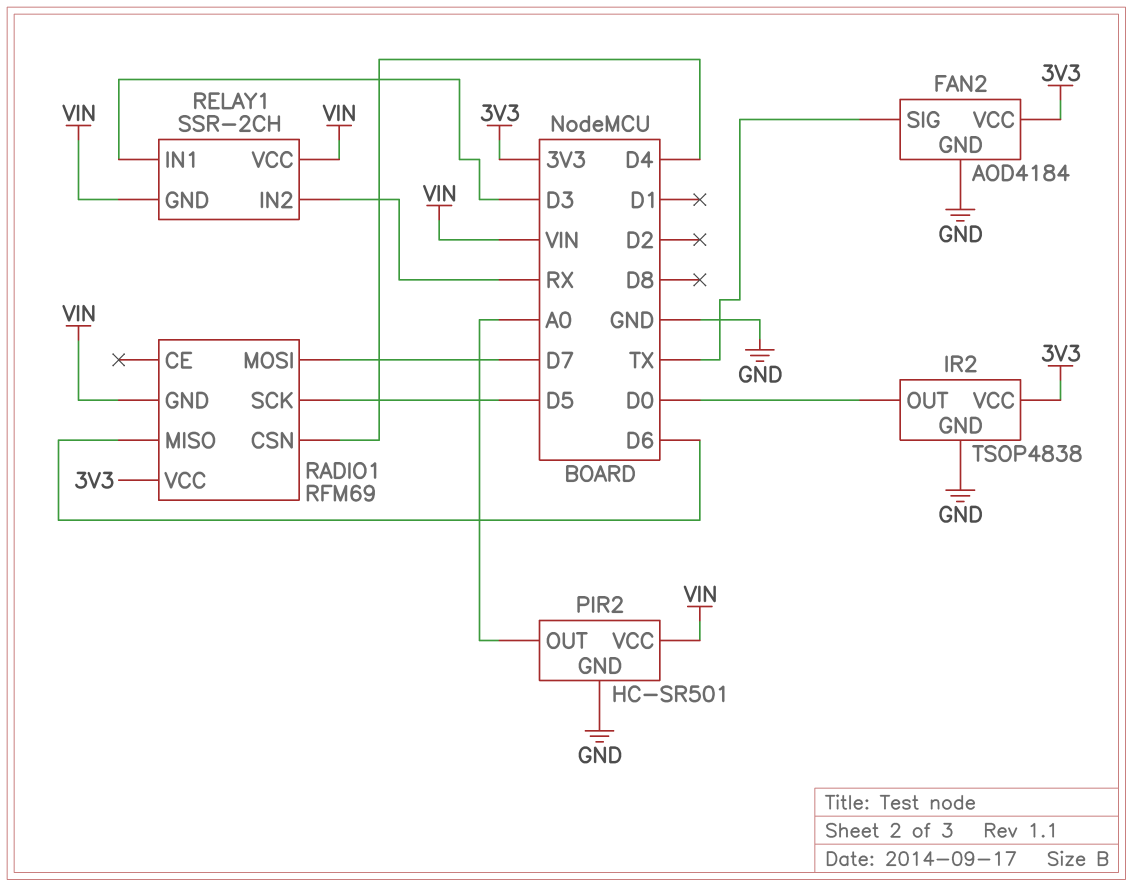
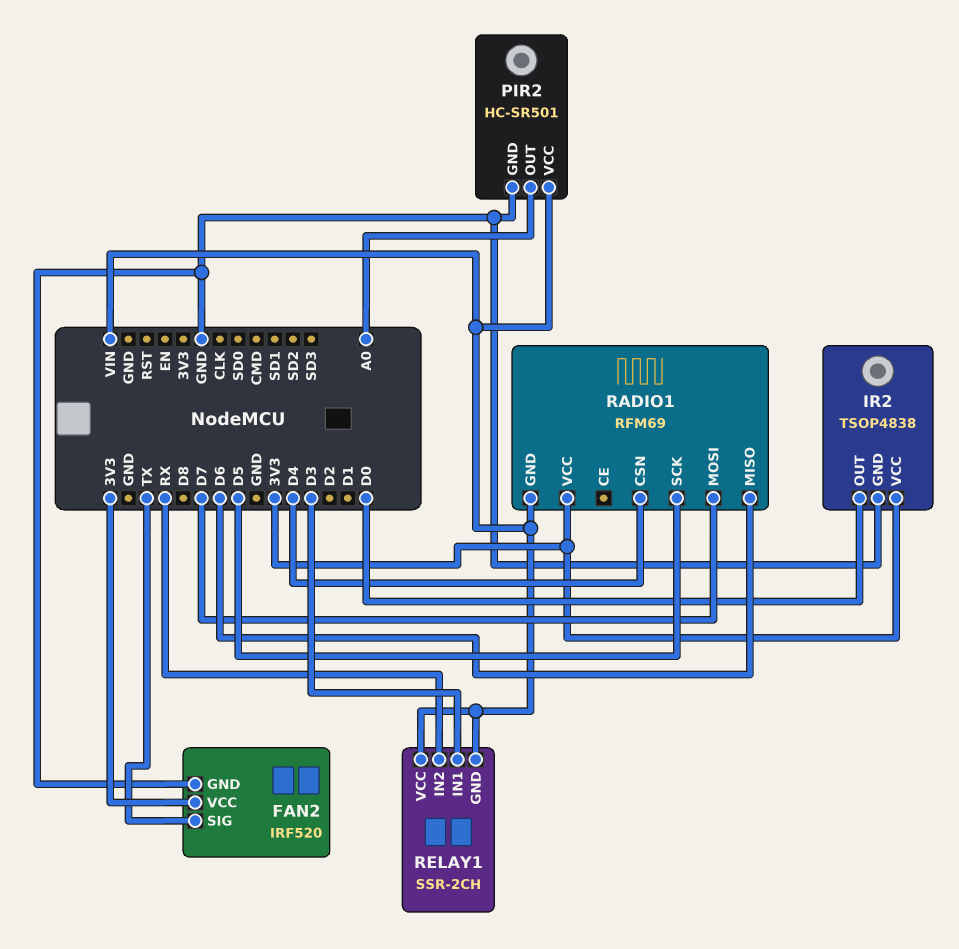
FAN2: AOD4184 -> IRF520

